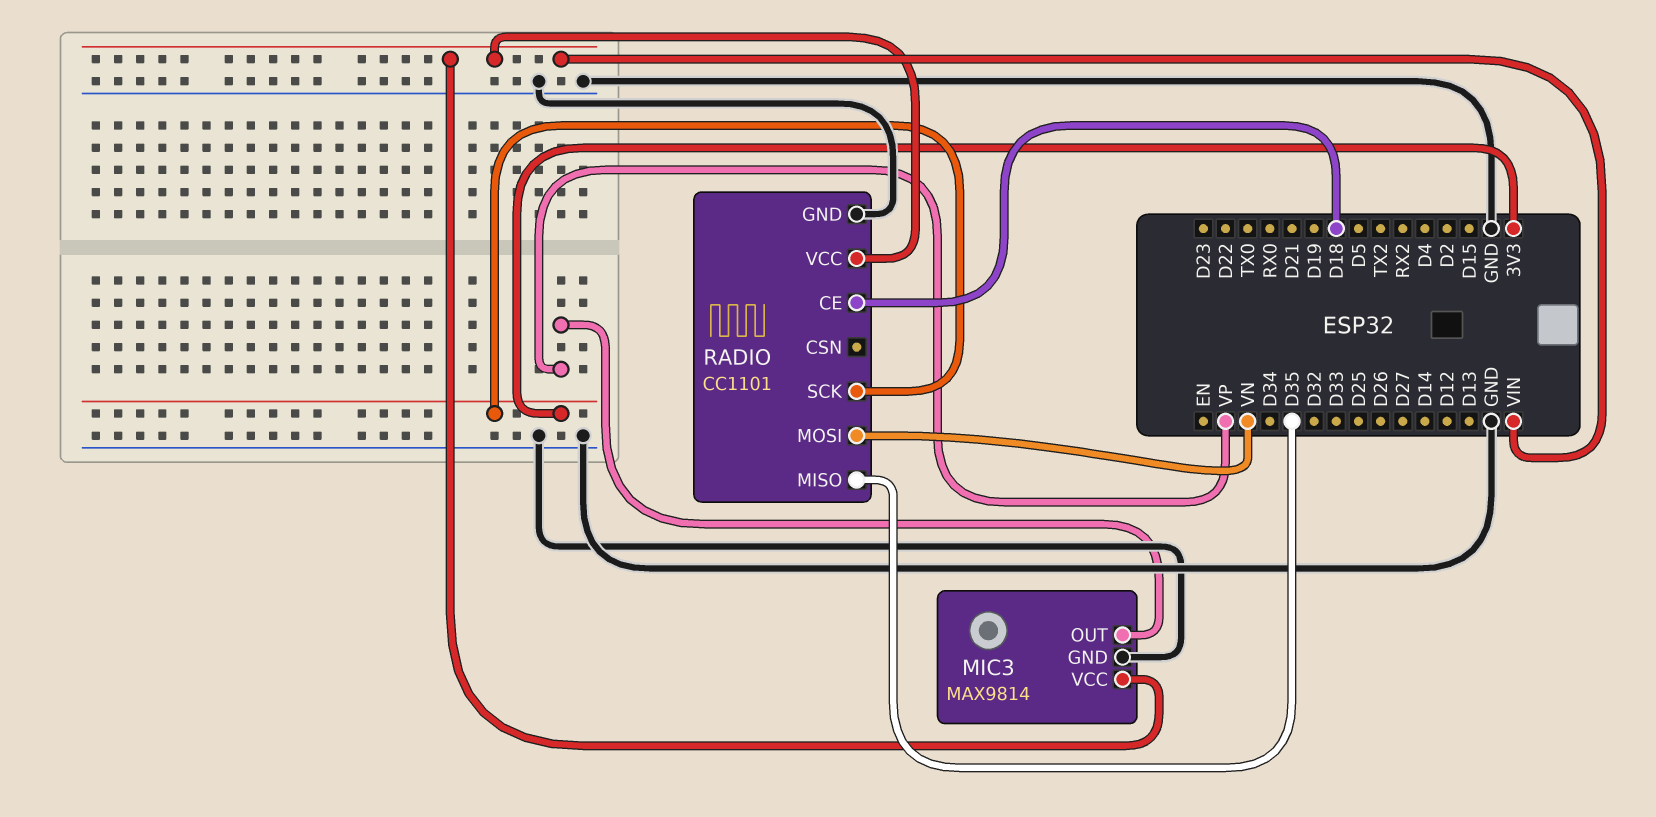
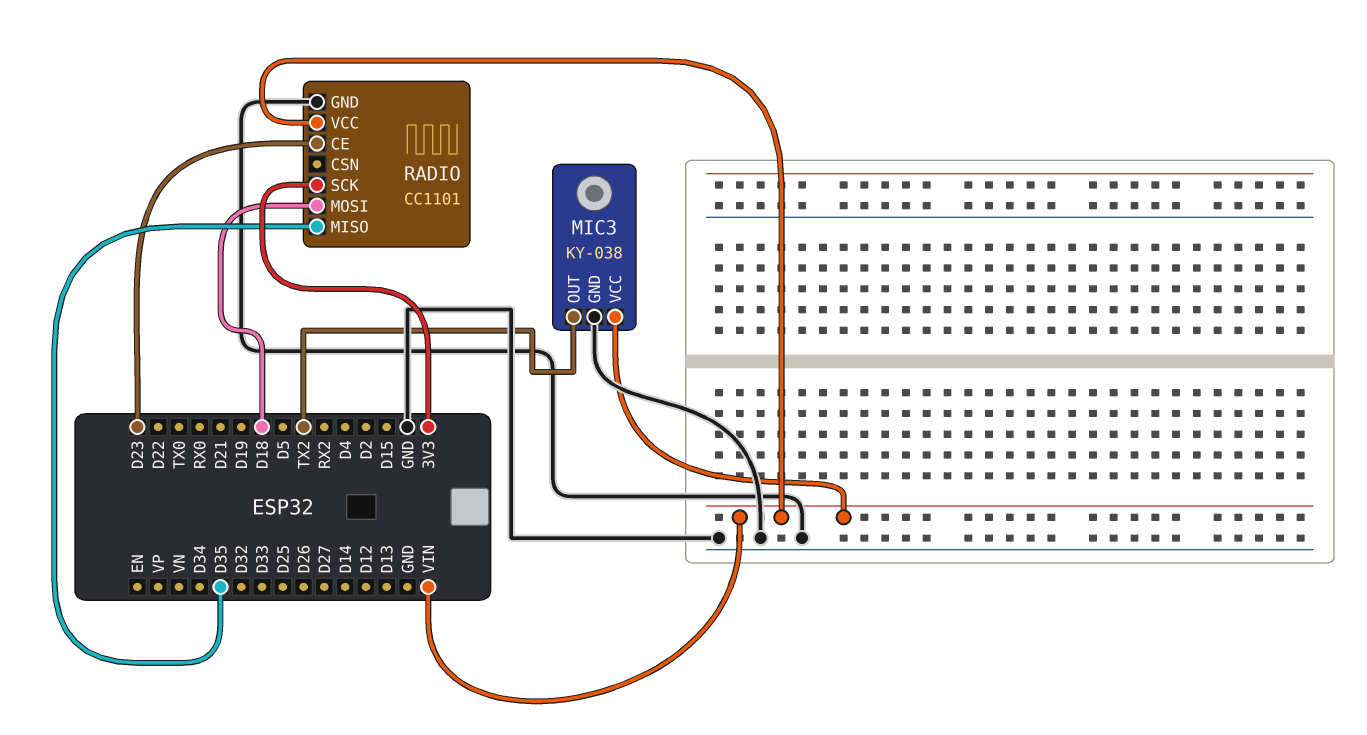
MIC3: MAX9814 -> KY-038
MIC3 pin OUT: VP -> TX2
RADIO pin CE: D18 -> D23
RADIO pin MOSI: VN -> D18

